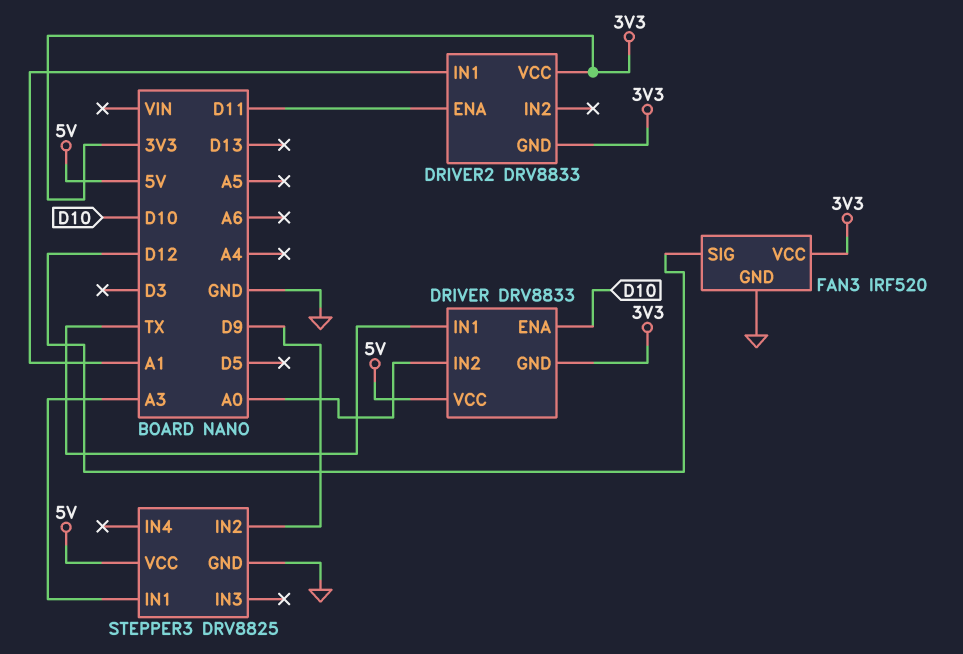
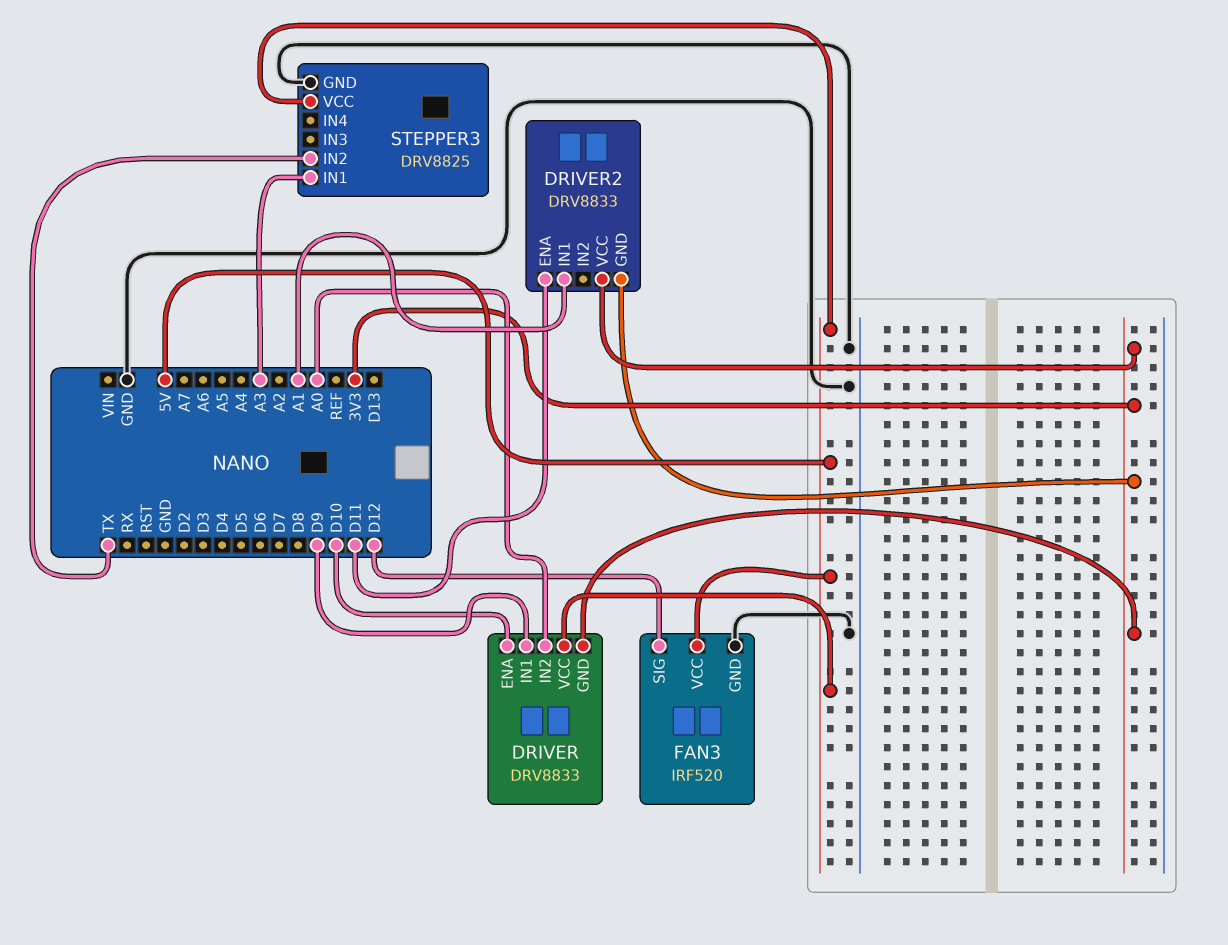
DRIVER pin IN1: TX -> D9
FAN3 pin VCC: 3V3 -> 5V
STEPPER3 pin IN2: D9 -> TX

